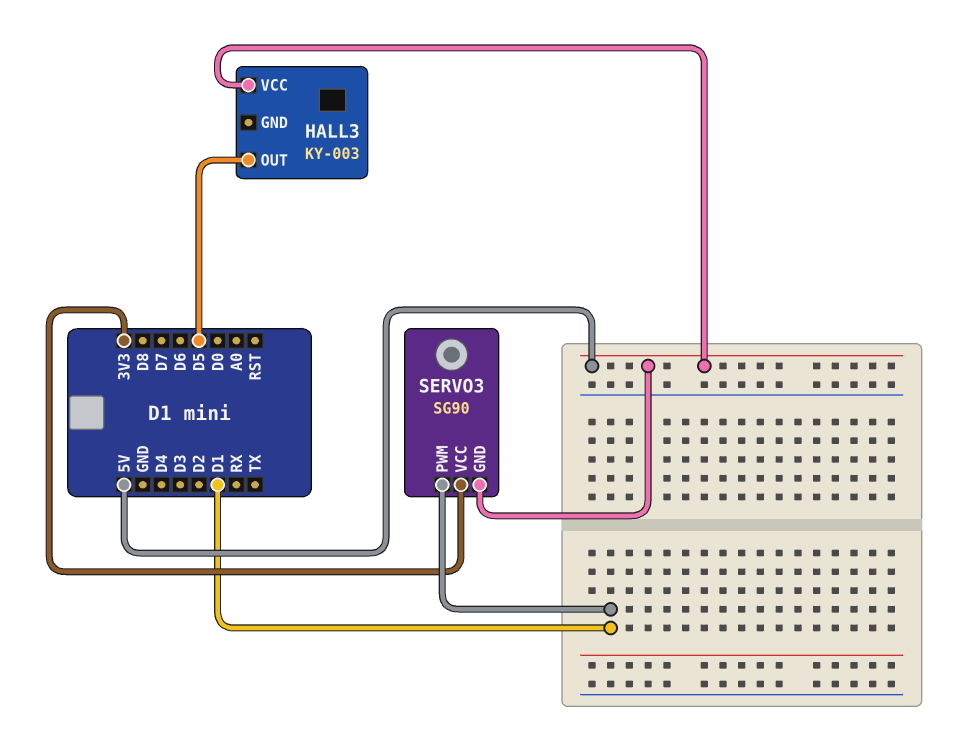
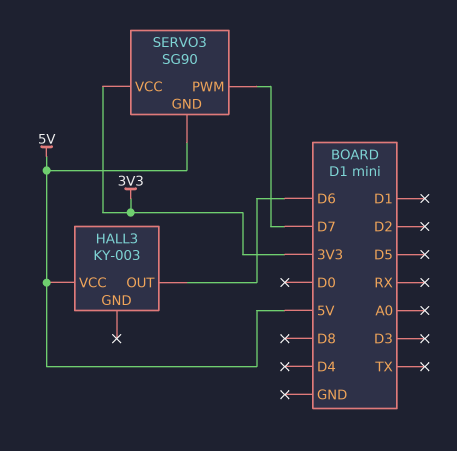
HALL3 pin OUT: D5 -> D6
SERVO3 pin PWM: D1 -> D7

